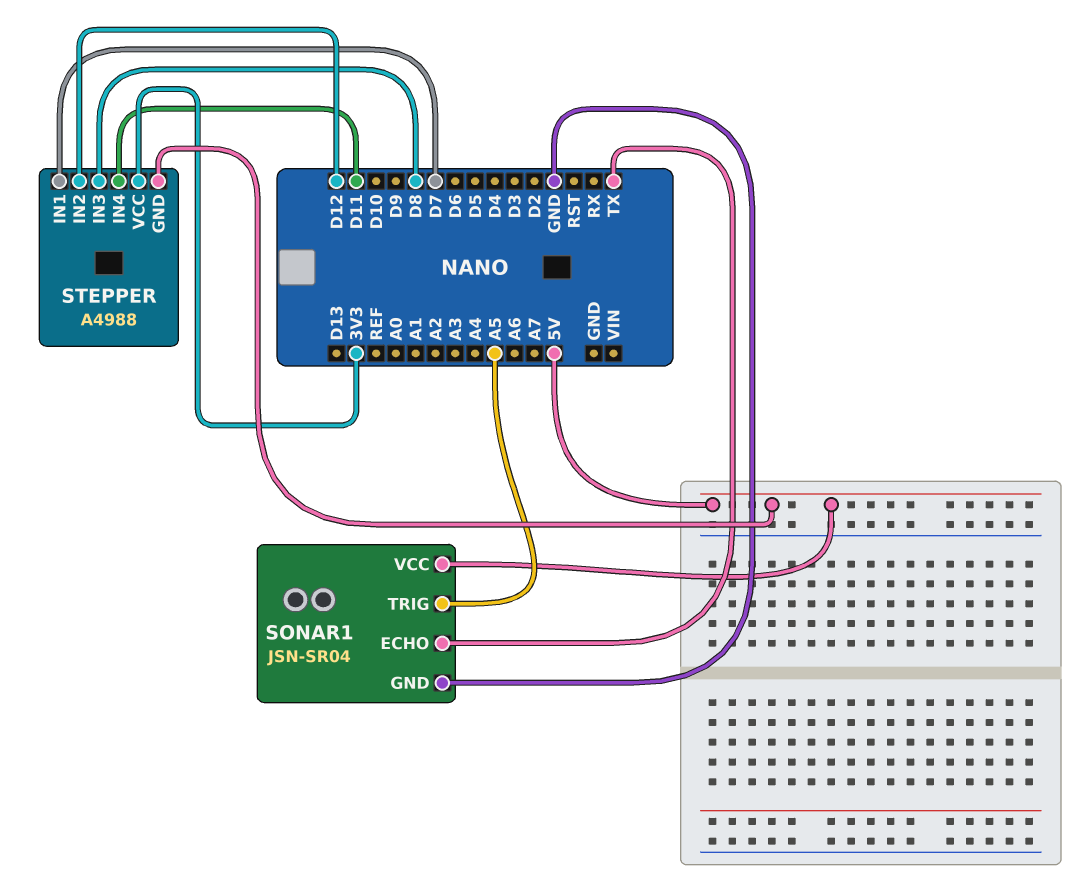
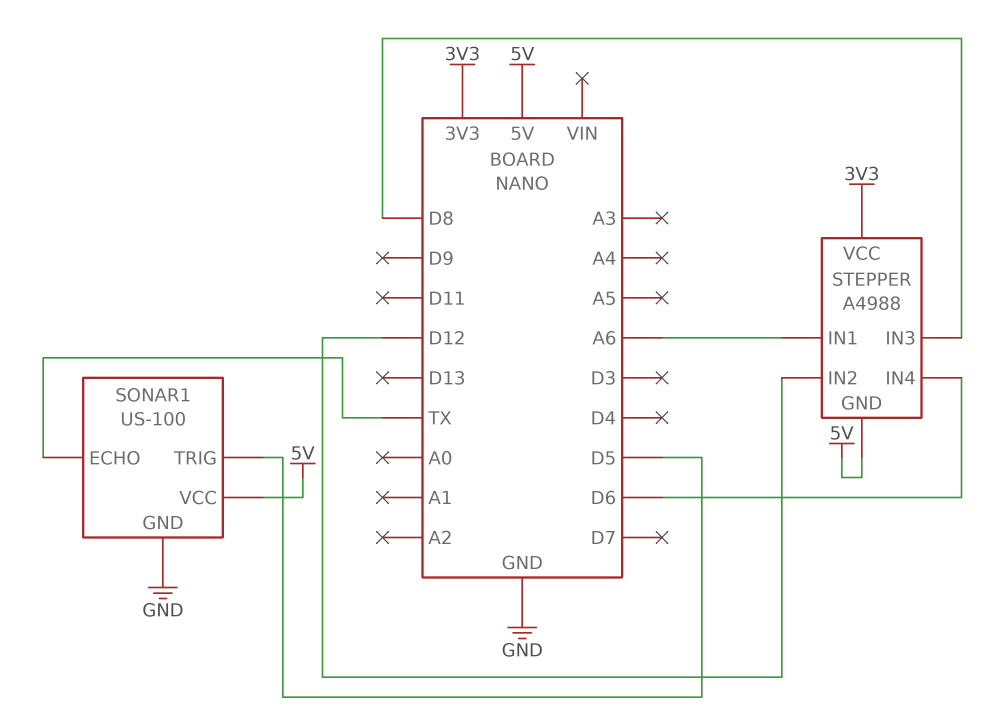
SONAR1: JSN-SR04 -> US-100
SONAR1 pin TRIG: A5 -> D5
STEPPER pin IN1: D7 -> A6
STEPPER pin IN4: D11 -> D6

